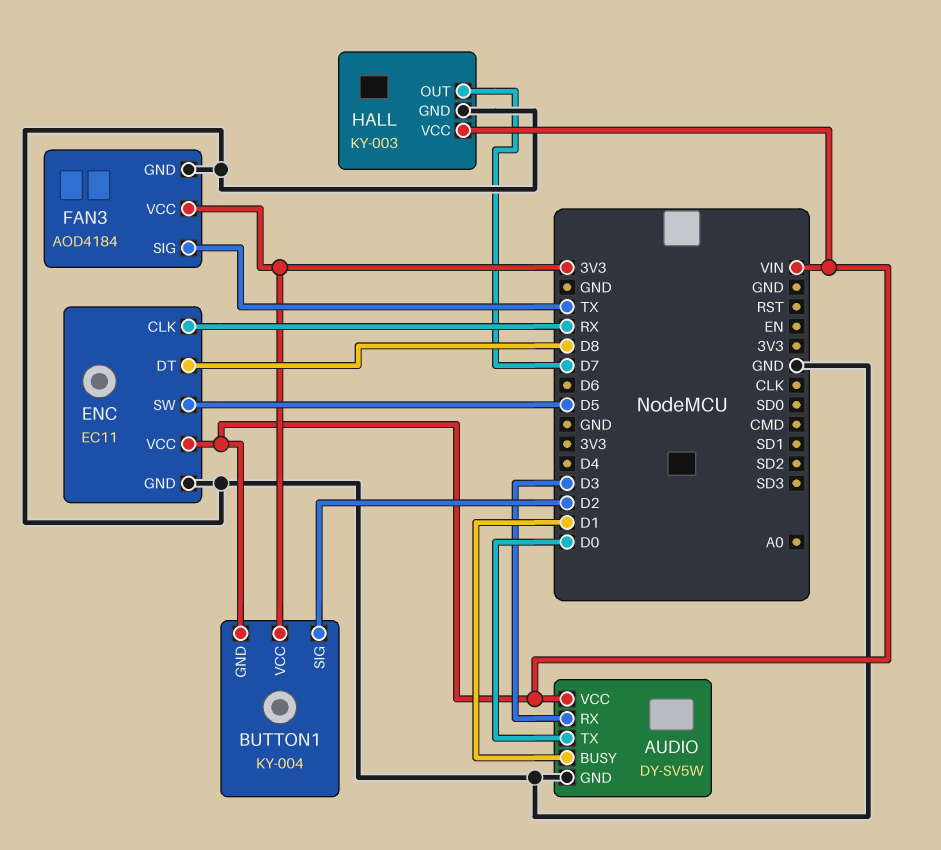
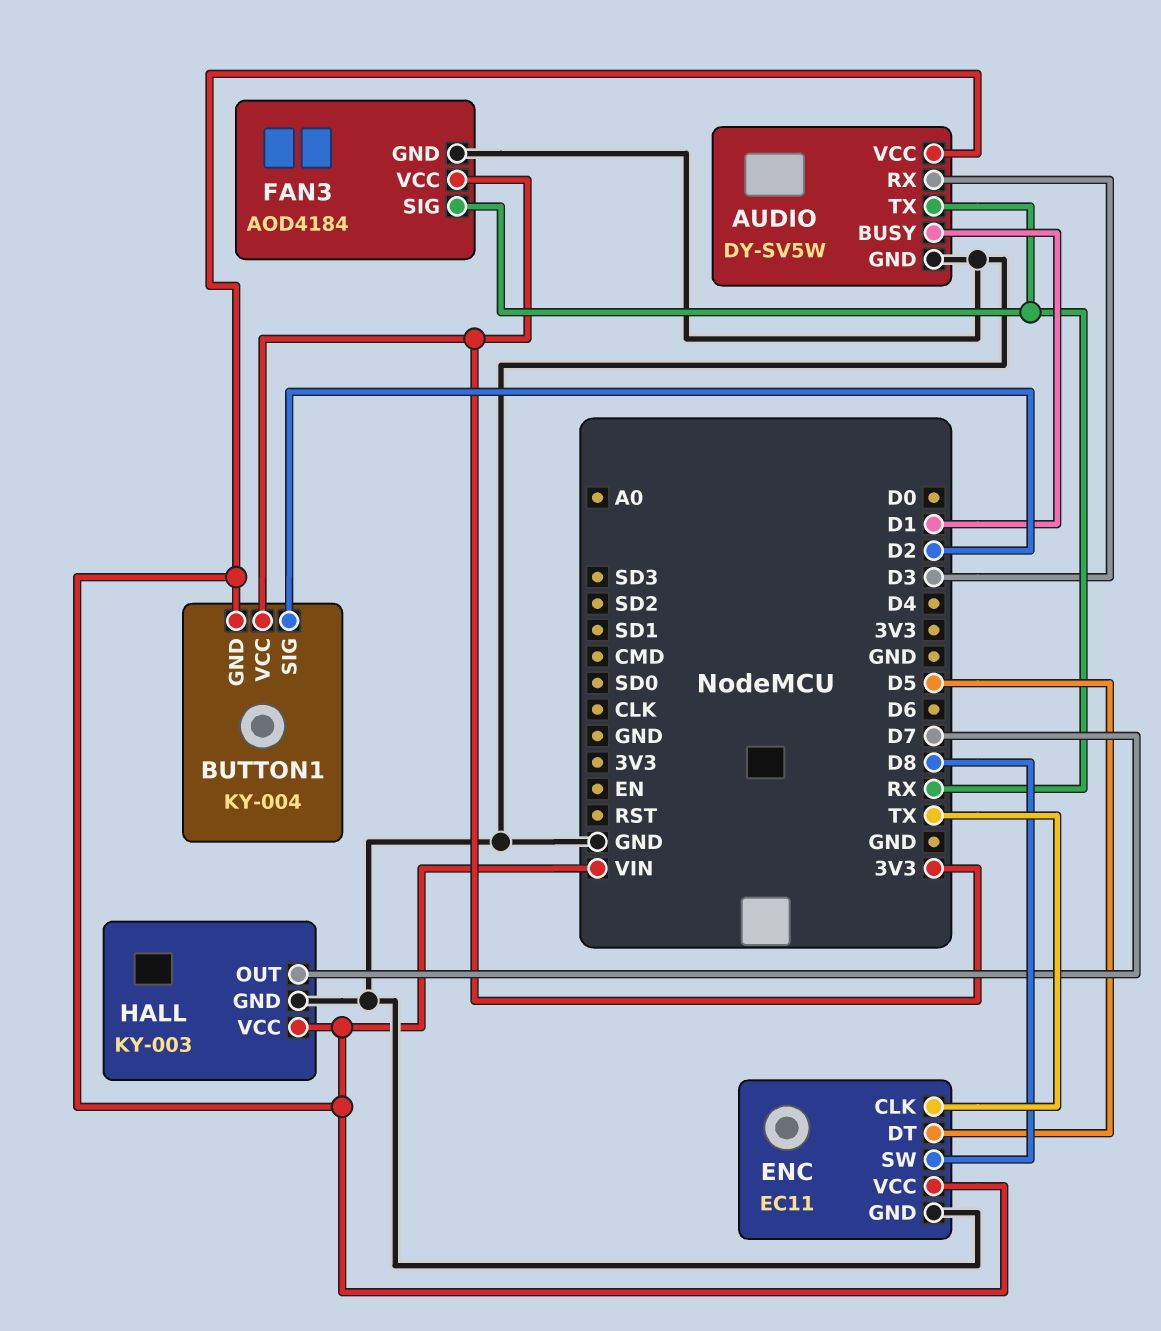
AUDIO pin TX: D0 -> RX
ENC pin CLK: RX -> TX
ENC pin DT: D8 -> D5
ENC pin SW: D5 -> D8
FAN3 pin SIG: TX -> RX

